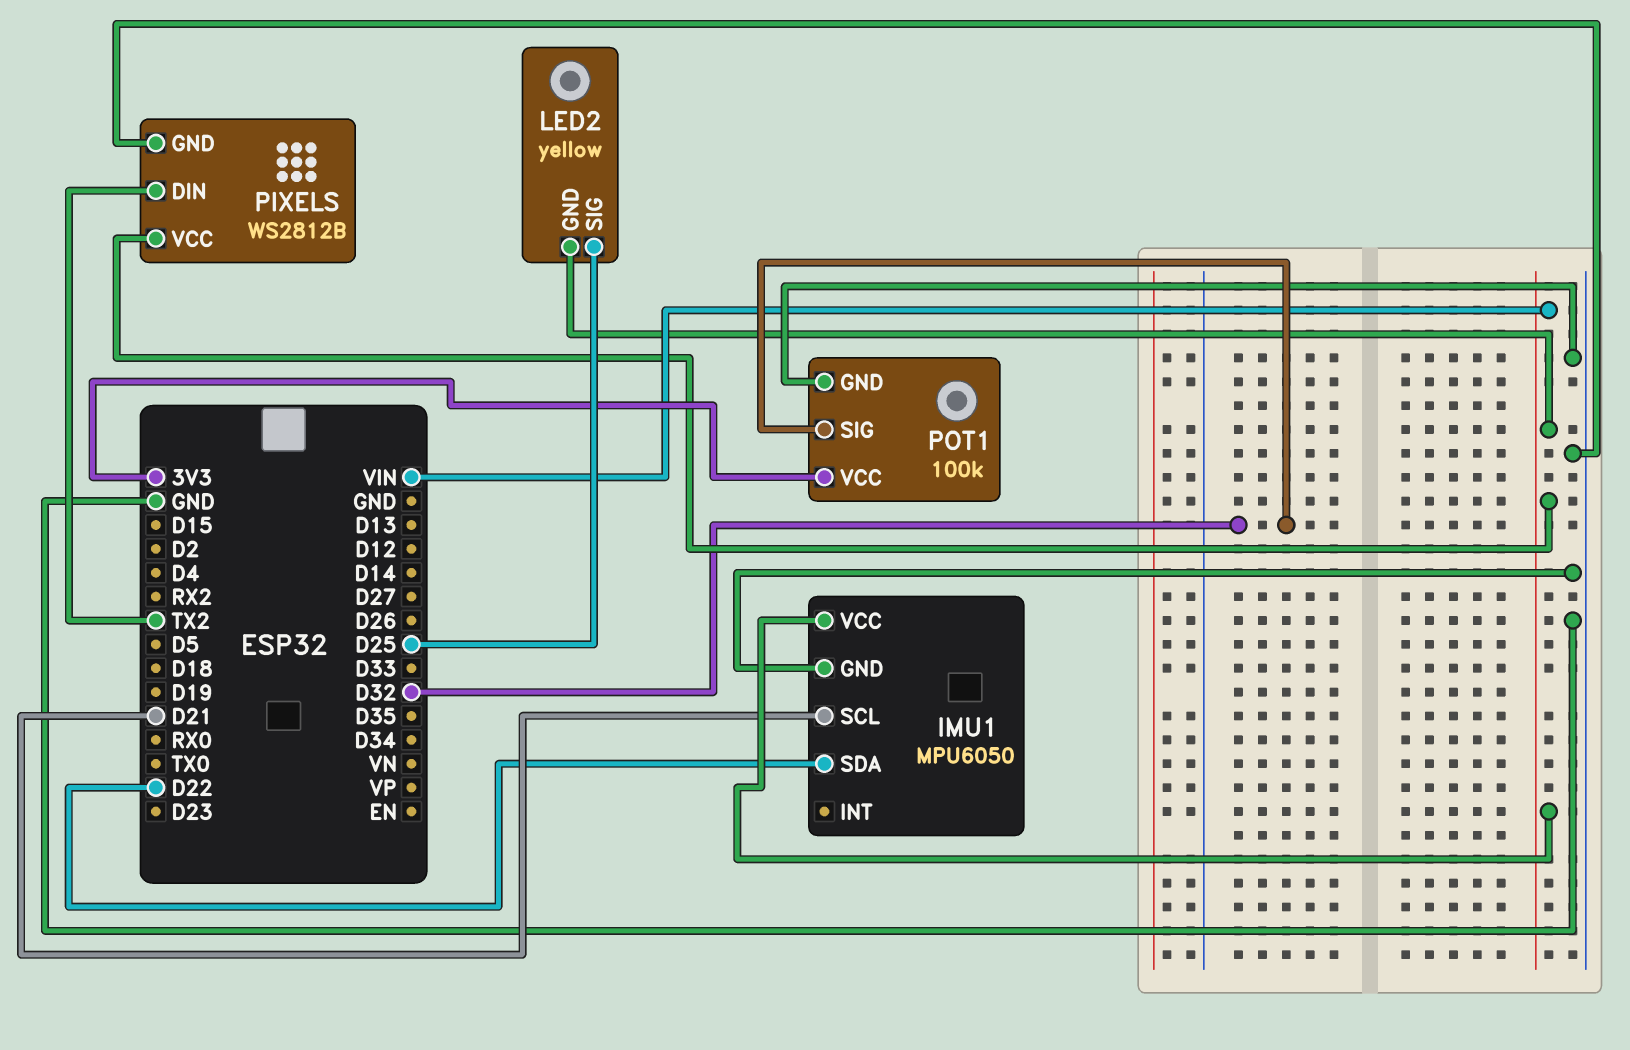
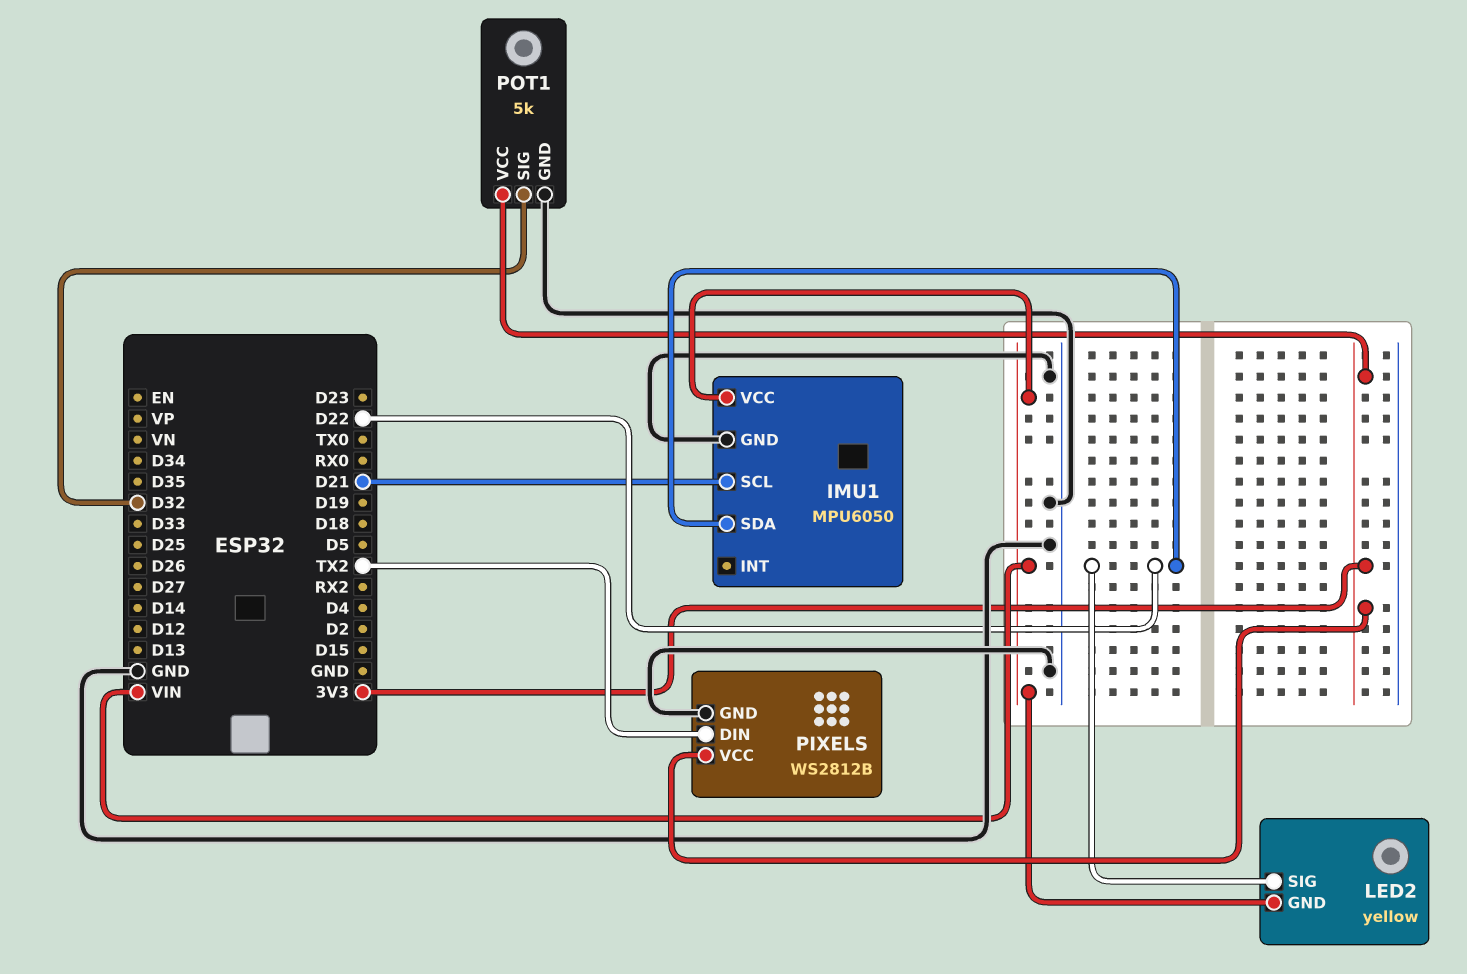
LED2 pin SIG: D25 -> D22
PIXELS pin VCC: VIN -> 3V3
POT1: 100k -> 5k

